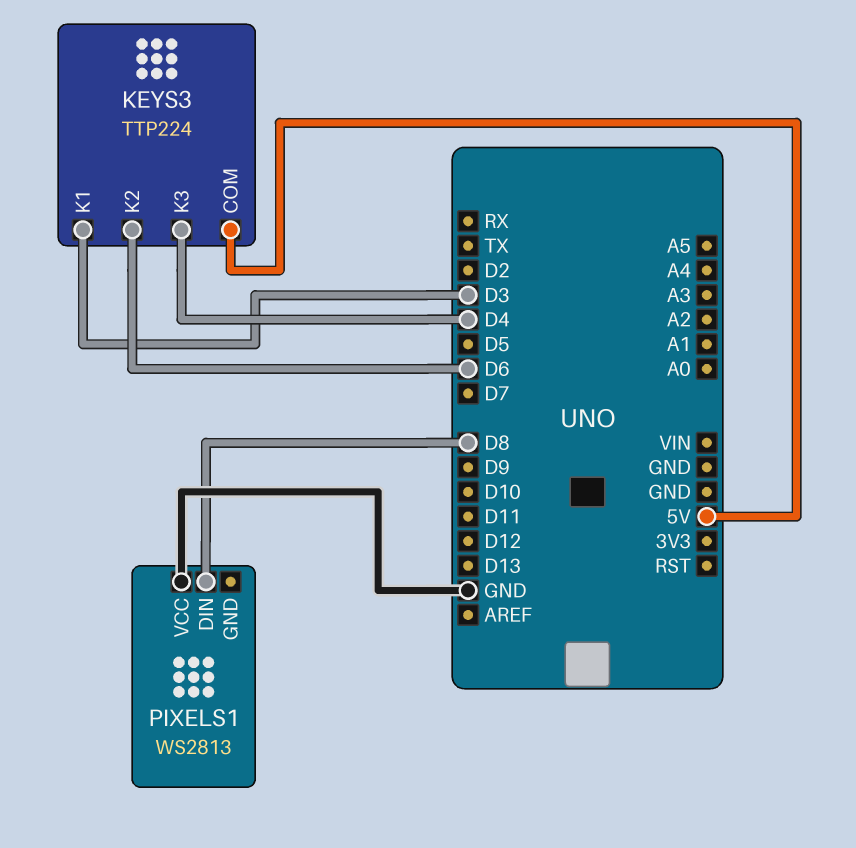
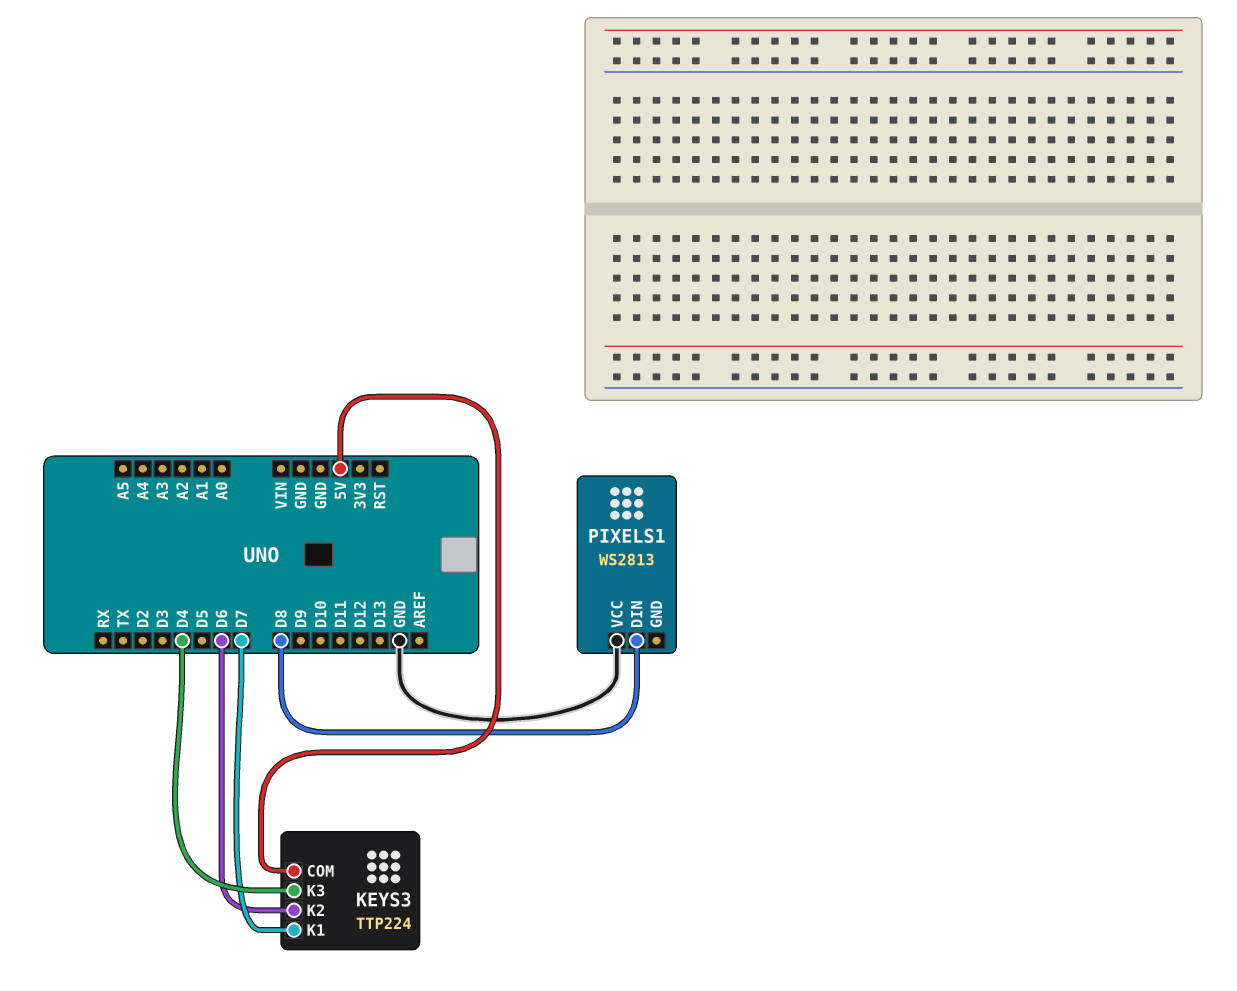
KEYS3 pin K1: D3 -> D7

